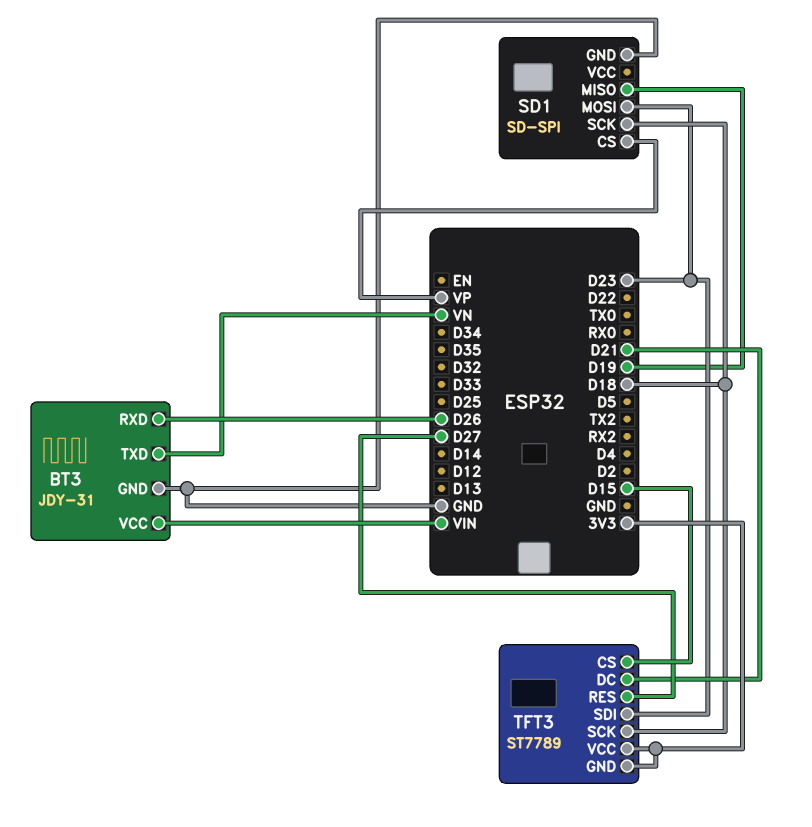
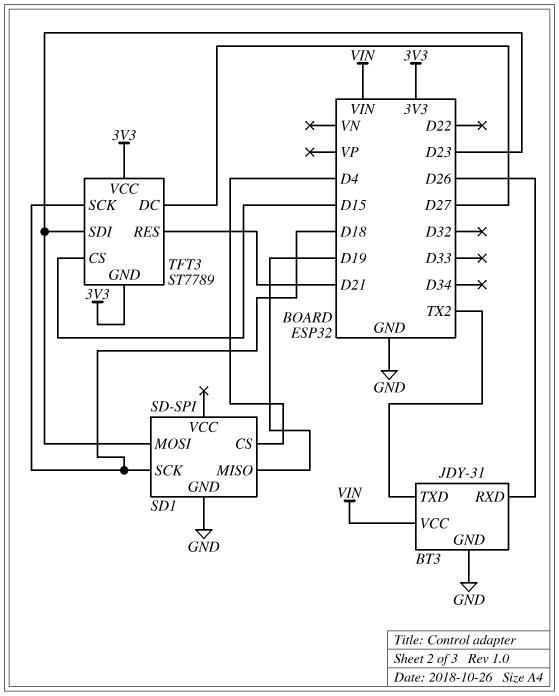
BT3 pin TXD: VN -> TX2
SD1 pin CS: VP -> D4
TFT3 pin DC: D21 -> D27
TFT3 pin RES: D27 -> D21

